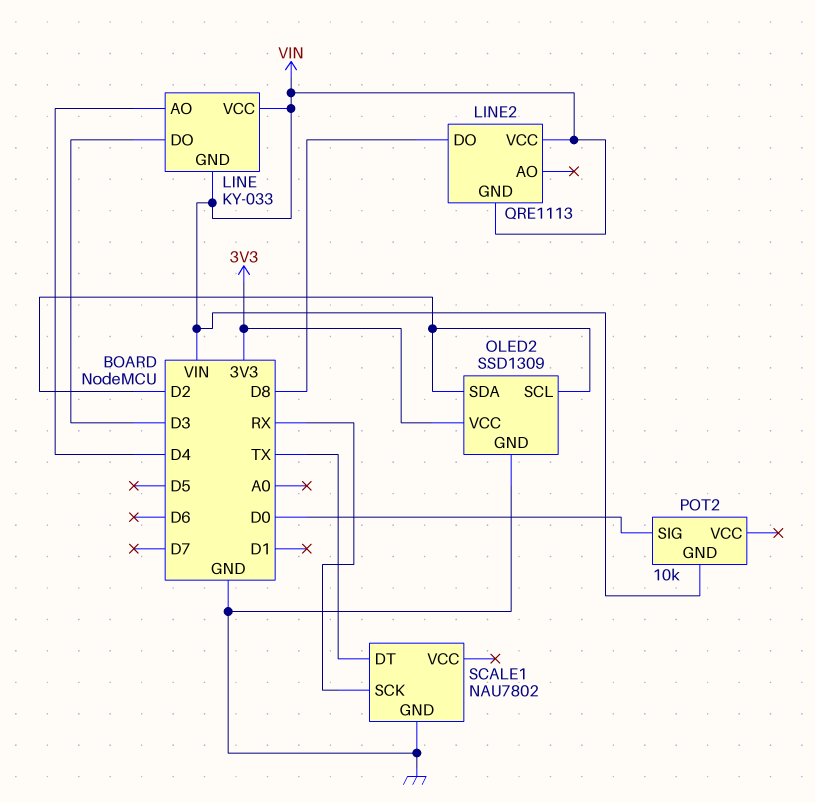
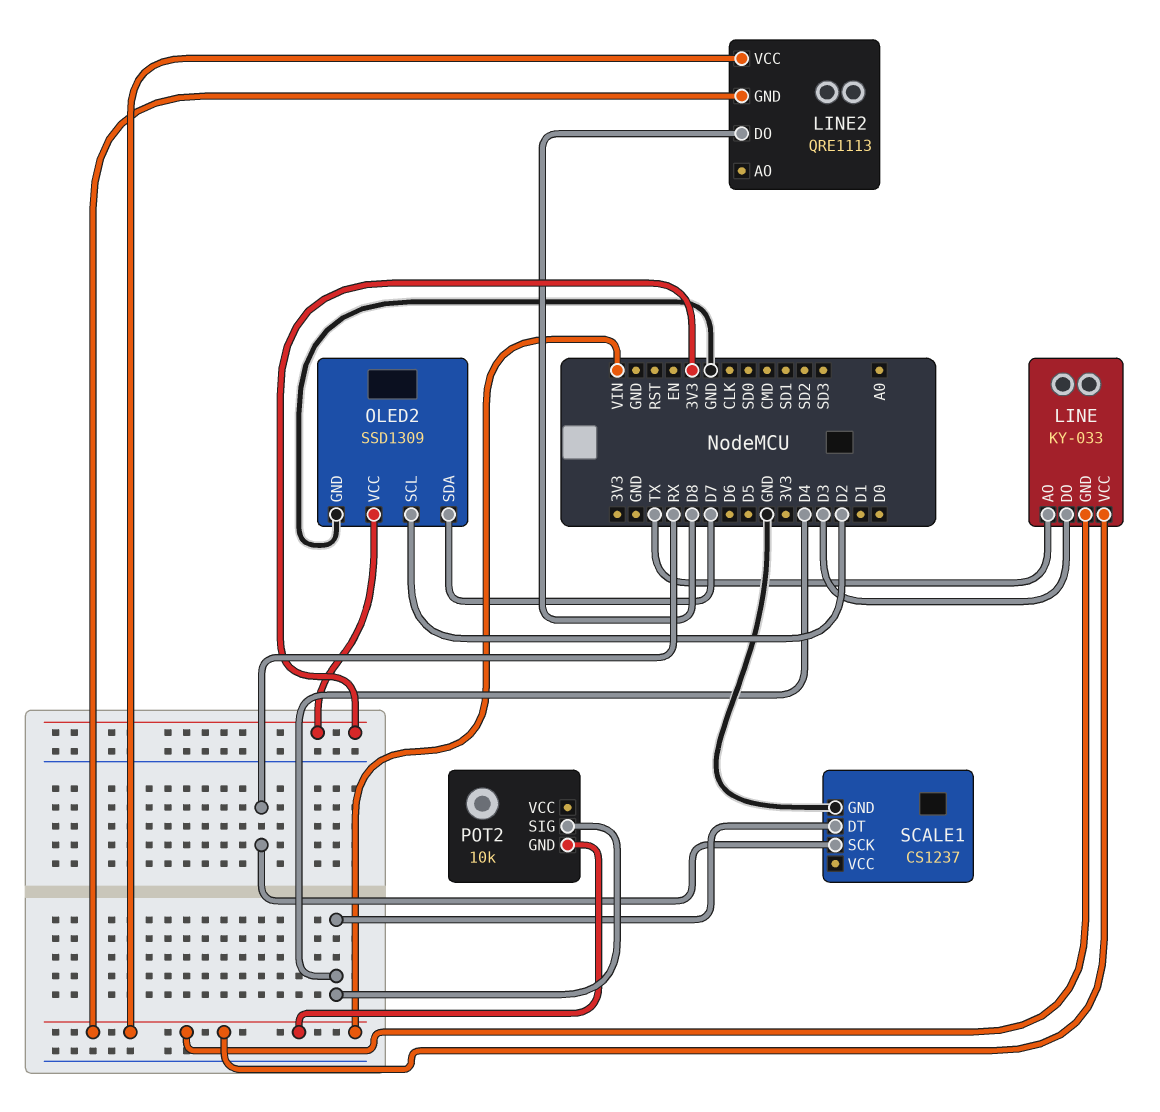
LINE pin AO: D4 -> TX
OLED2 pin SDA: D2 -> D7
POT2 pin SIG: D0 -> D4
SCALE1: NAU7802 -> CS1237
SCALE1 pin DT: TX -> D4

